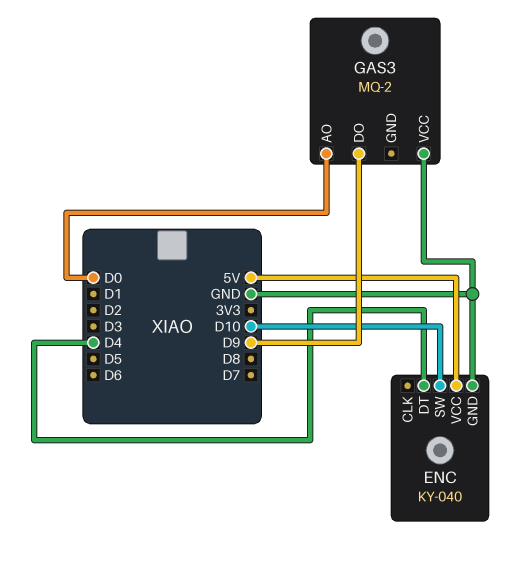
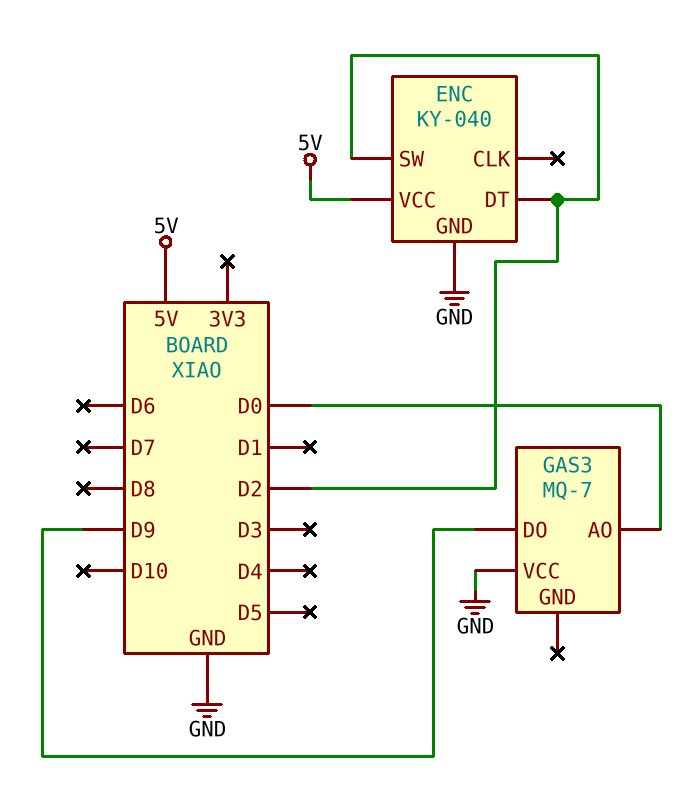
ENC pin DT: D4 -> D2
ENC pin SW: D10 -> D2
GAS3: MQ-2 -> MQ-7

